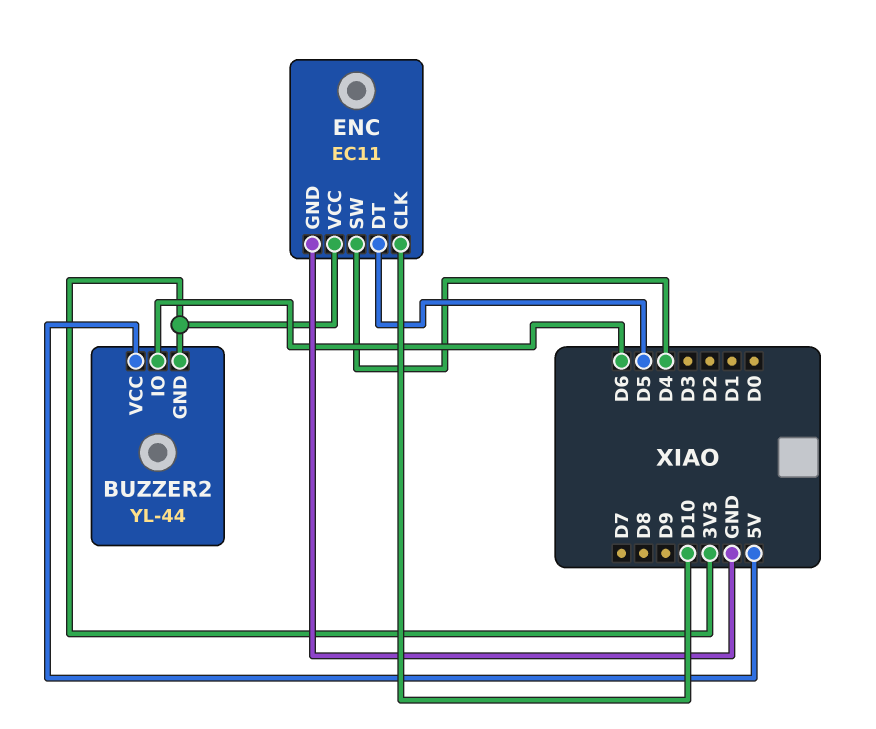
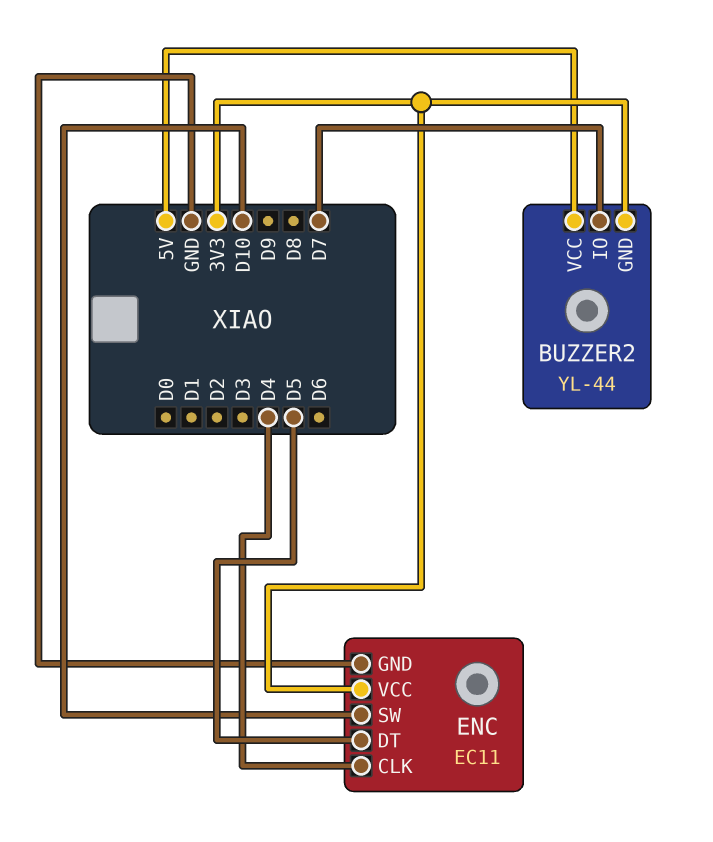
BUZZER2 pin IO: D6 -> D7
ENC pin CLK: D10 -> D4
ENC pin SW: D4 -> D10

